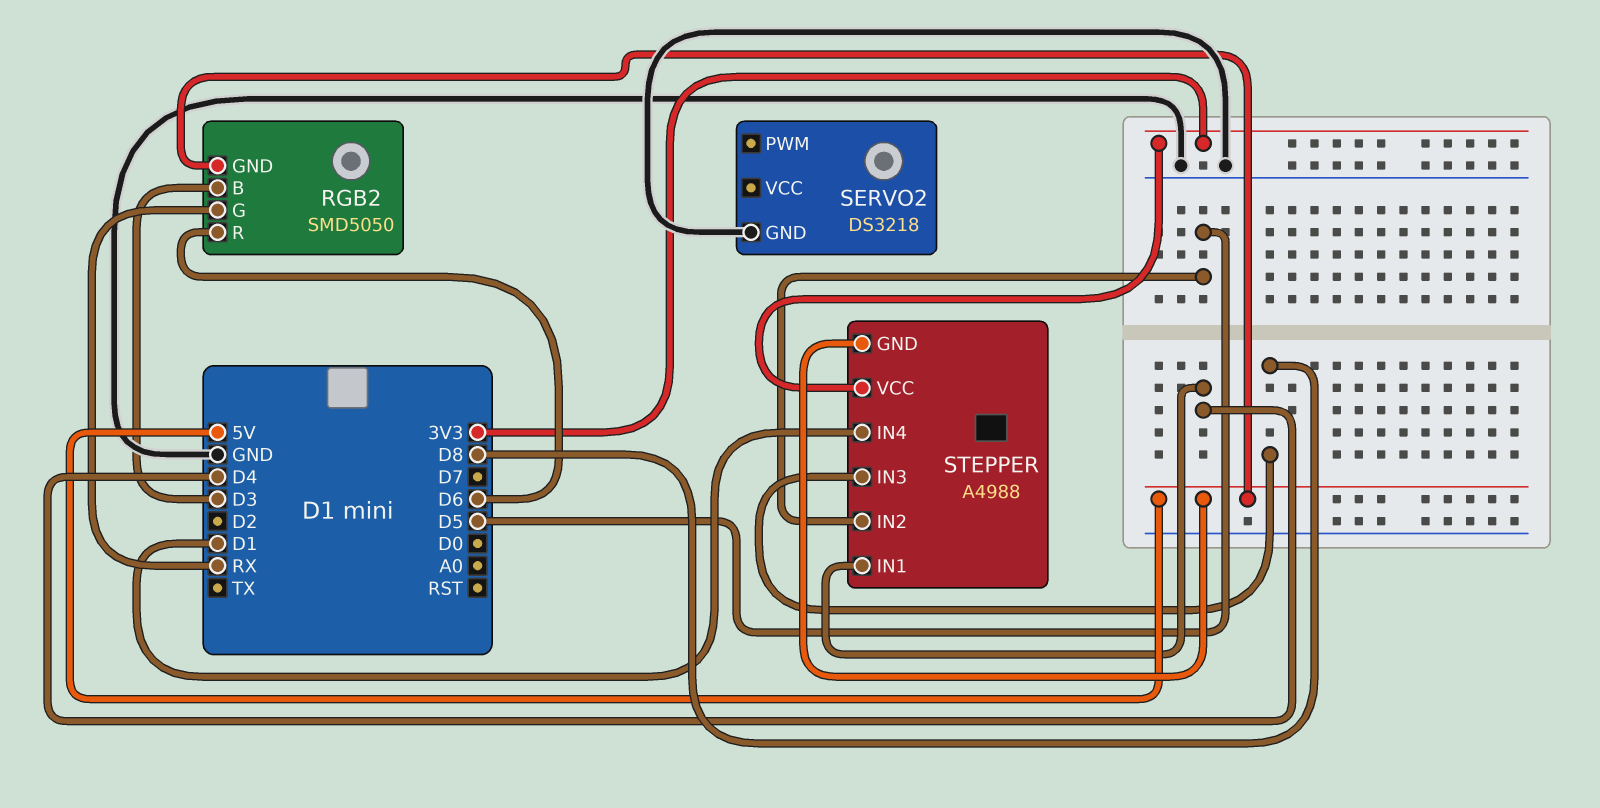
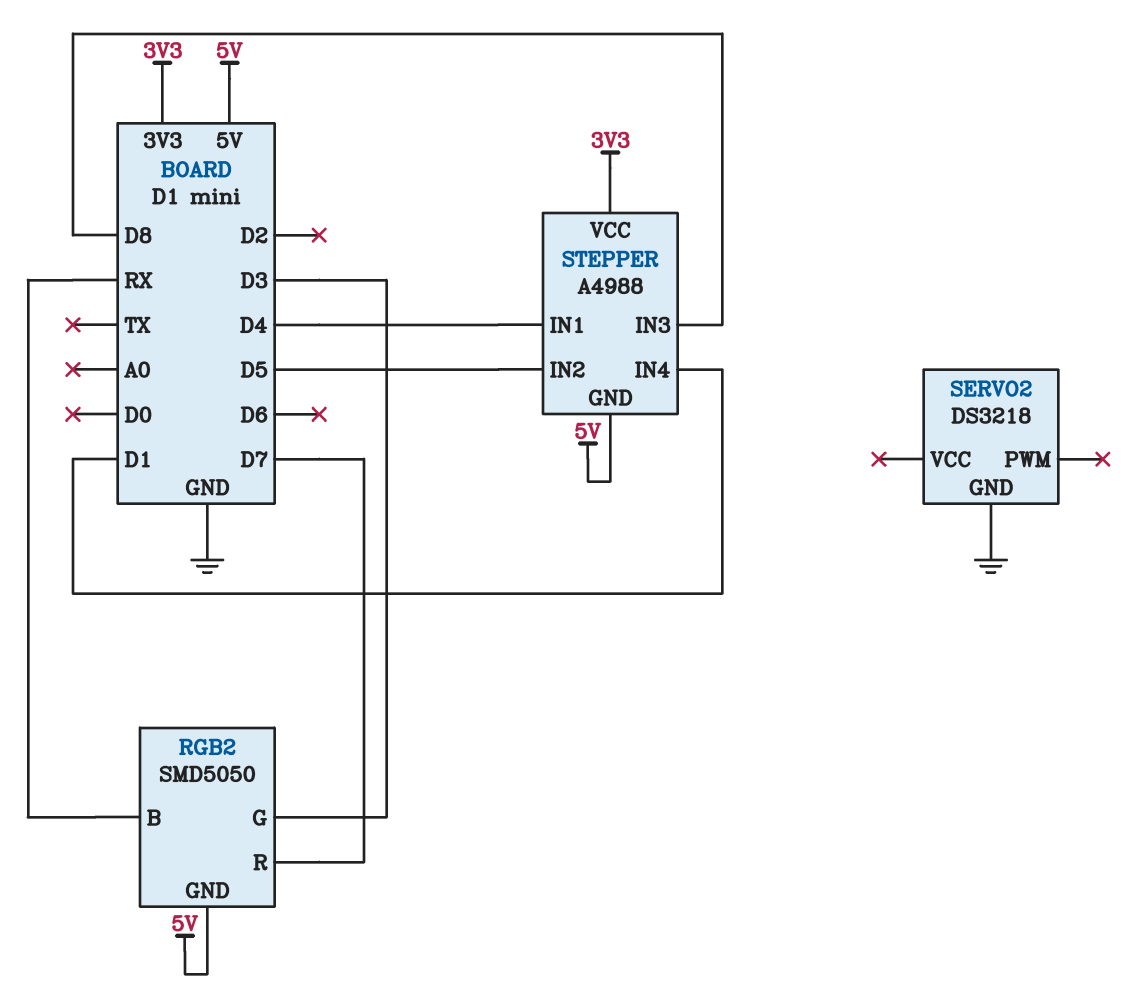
RGB2 pin B: D3 -> RX
RGB2 pin G: RX -> D3
RGB2 pin R: D6 -> D7

